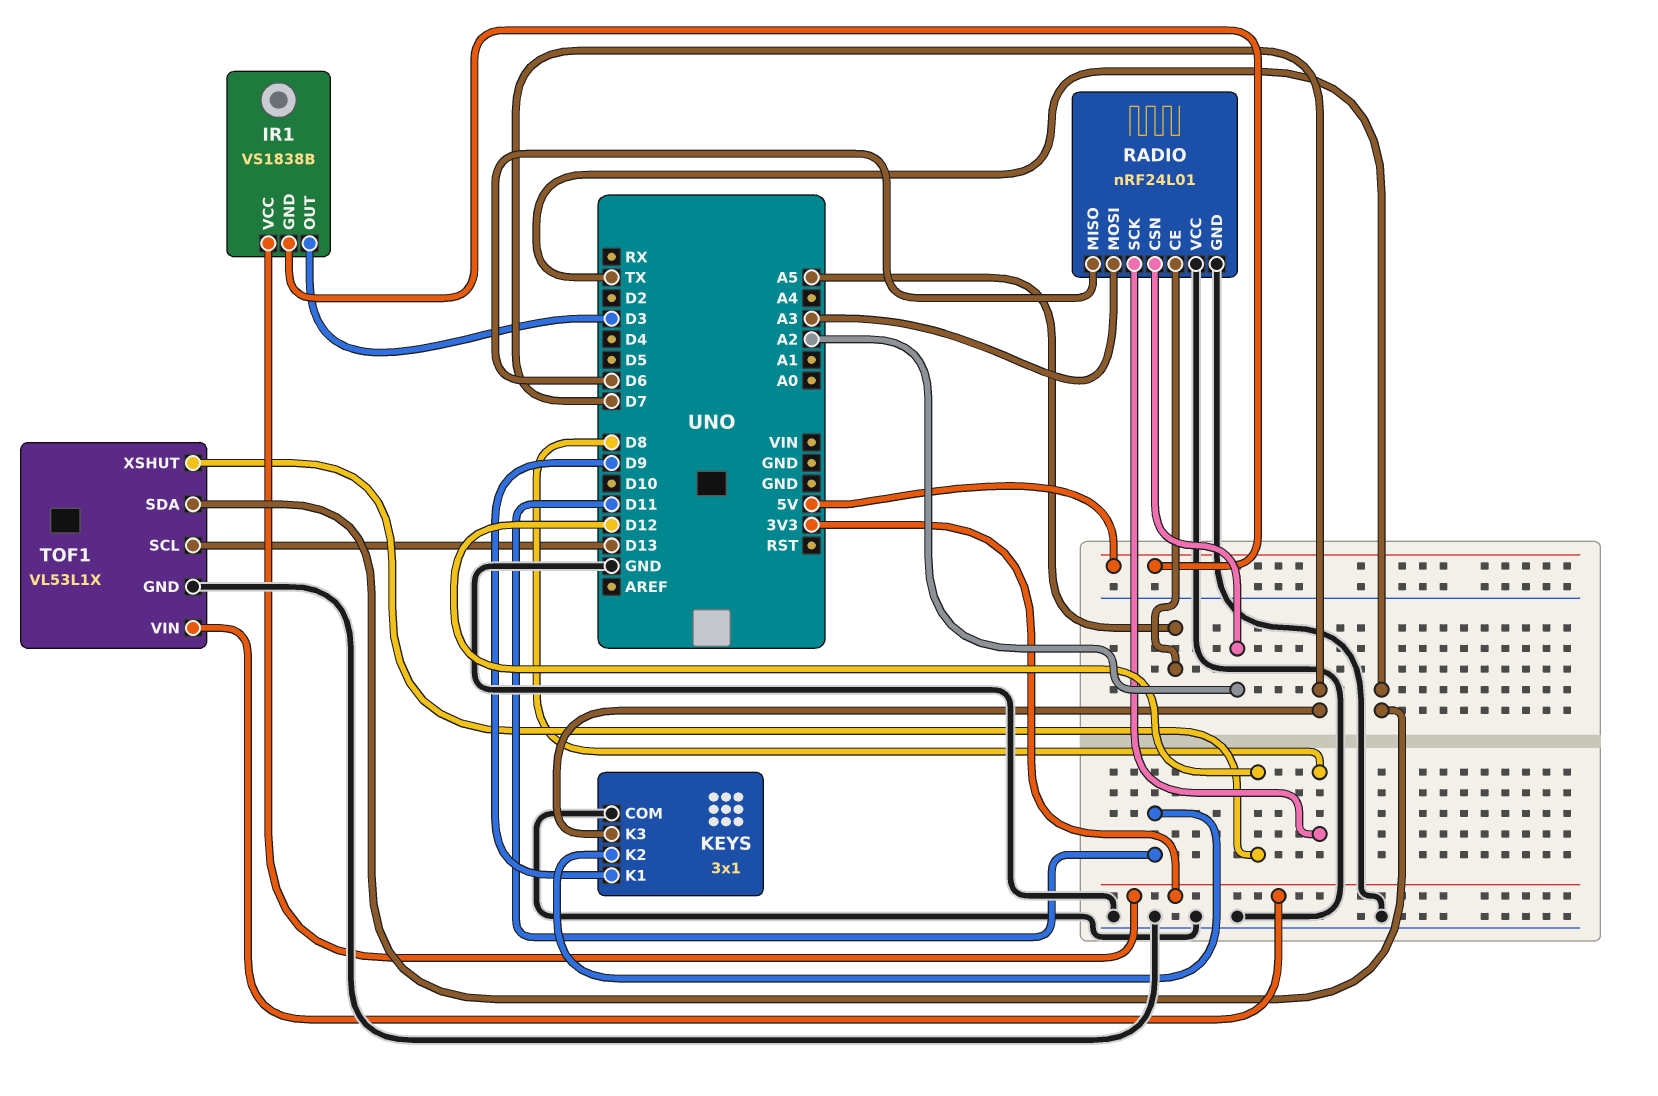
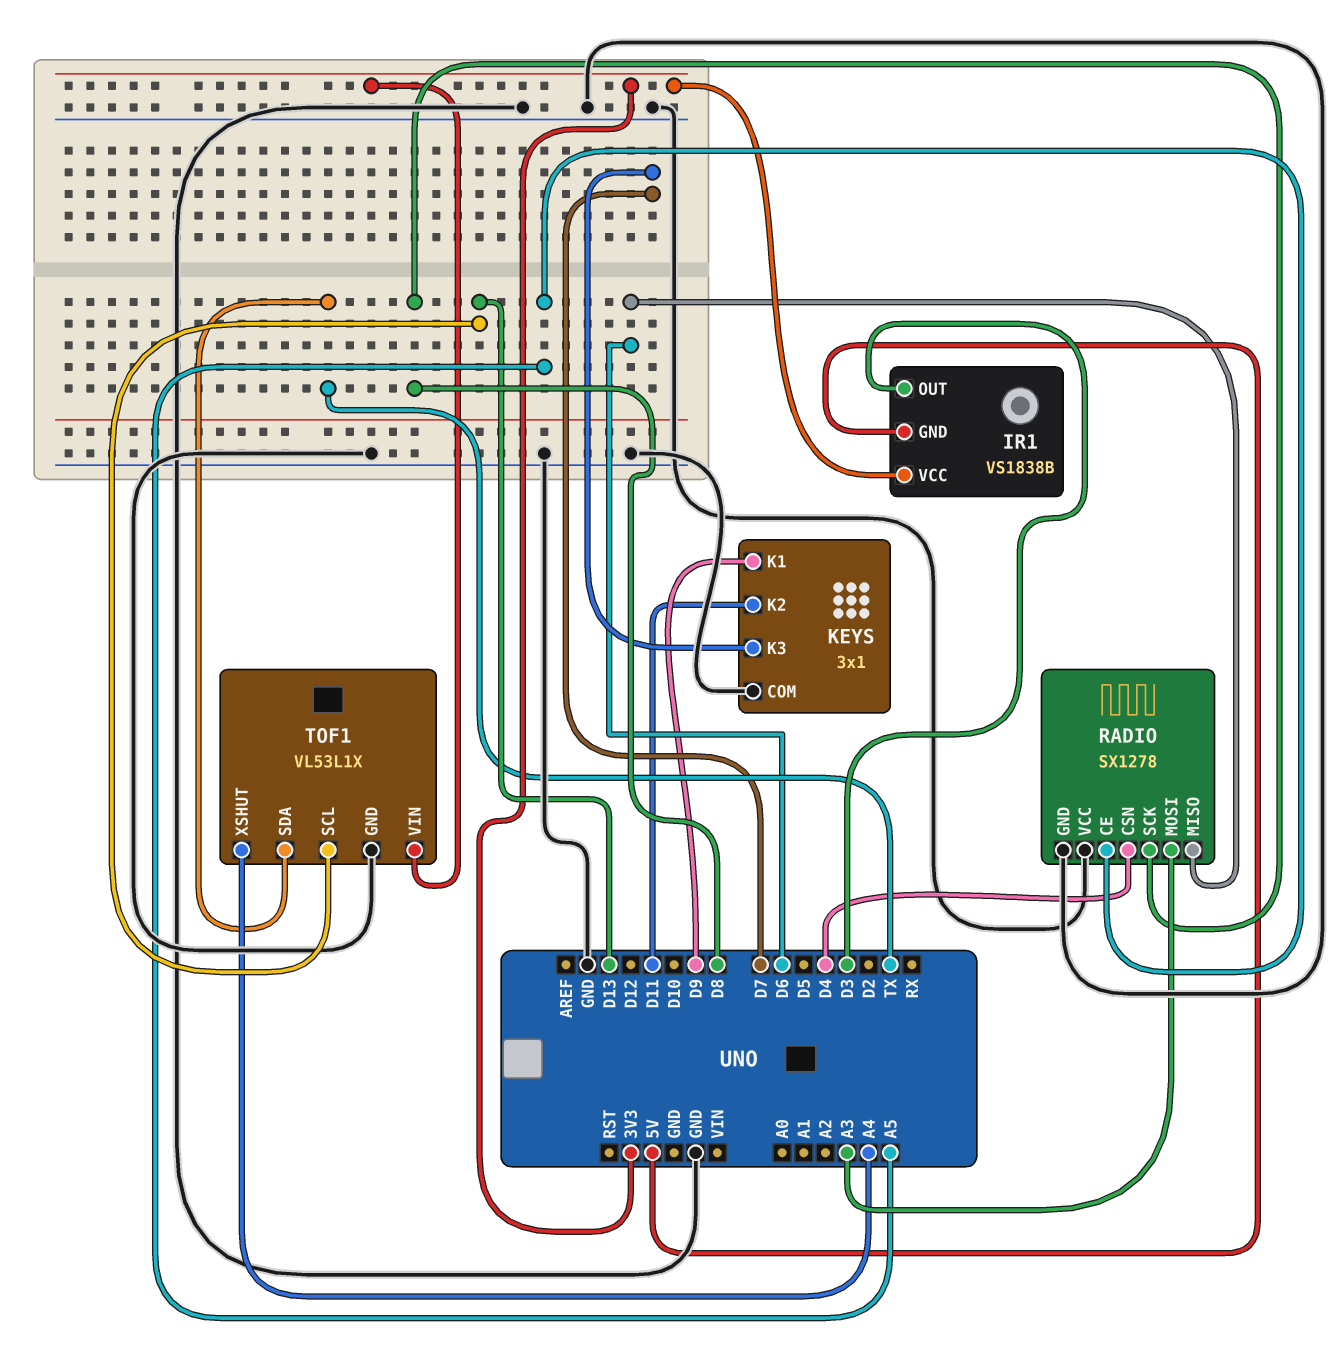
RADIO: nRF24L01 -> SX1278
RADIO pin CSN: A2 -> D4
TOF1 pin XSHUT: D12 -> A4

